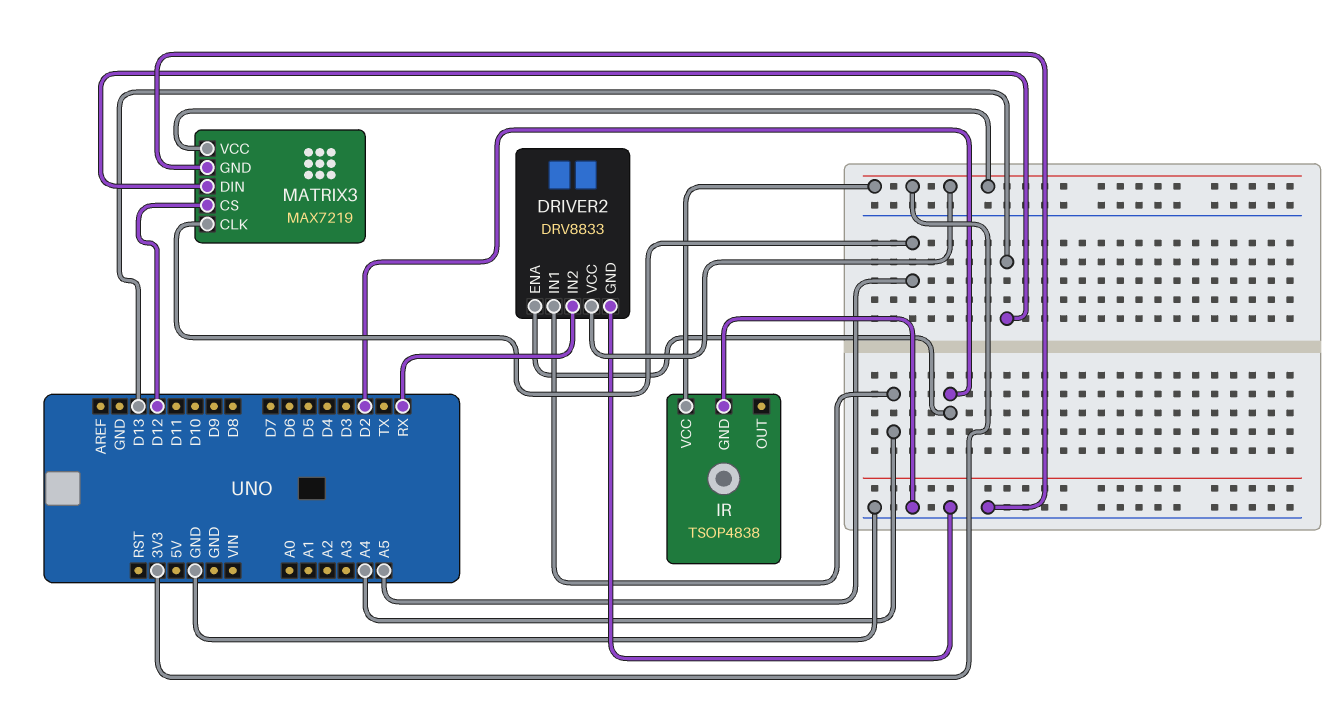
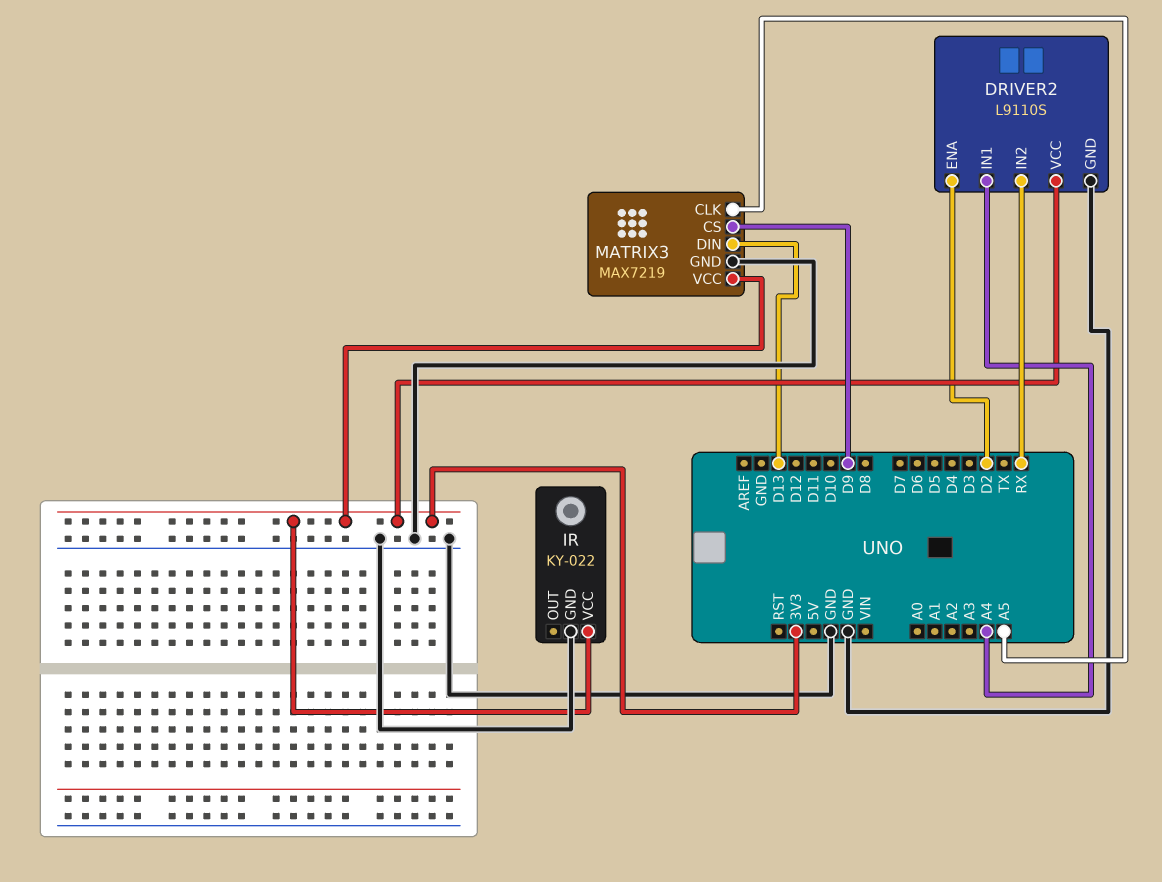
DRIVER2: DRV8833 -> L9110S
IR: TSOP4838 -> KY-022
MATRIX3 pin CS: D12 -> D9

